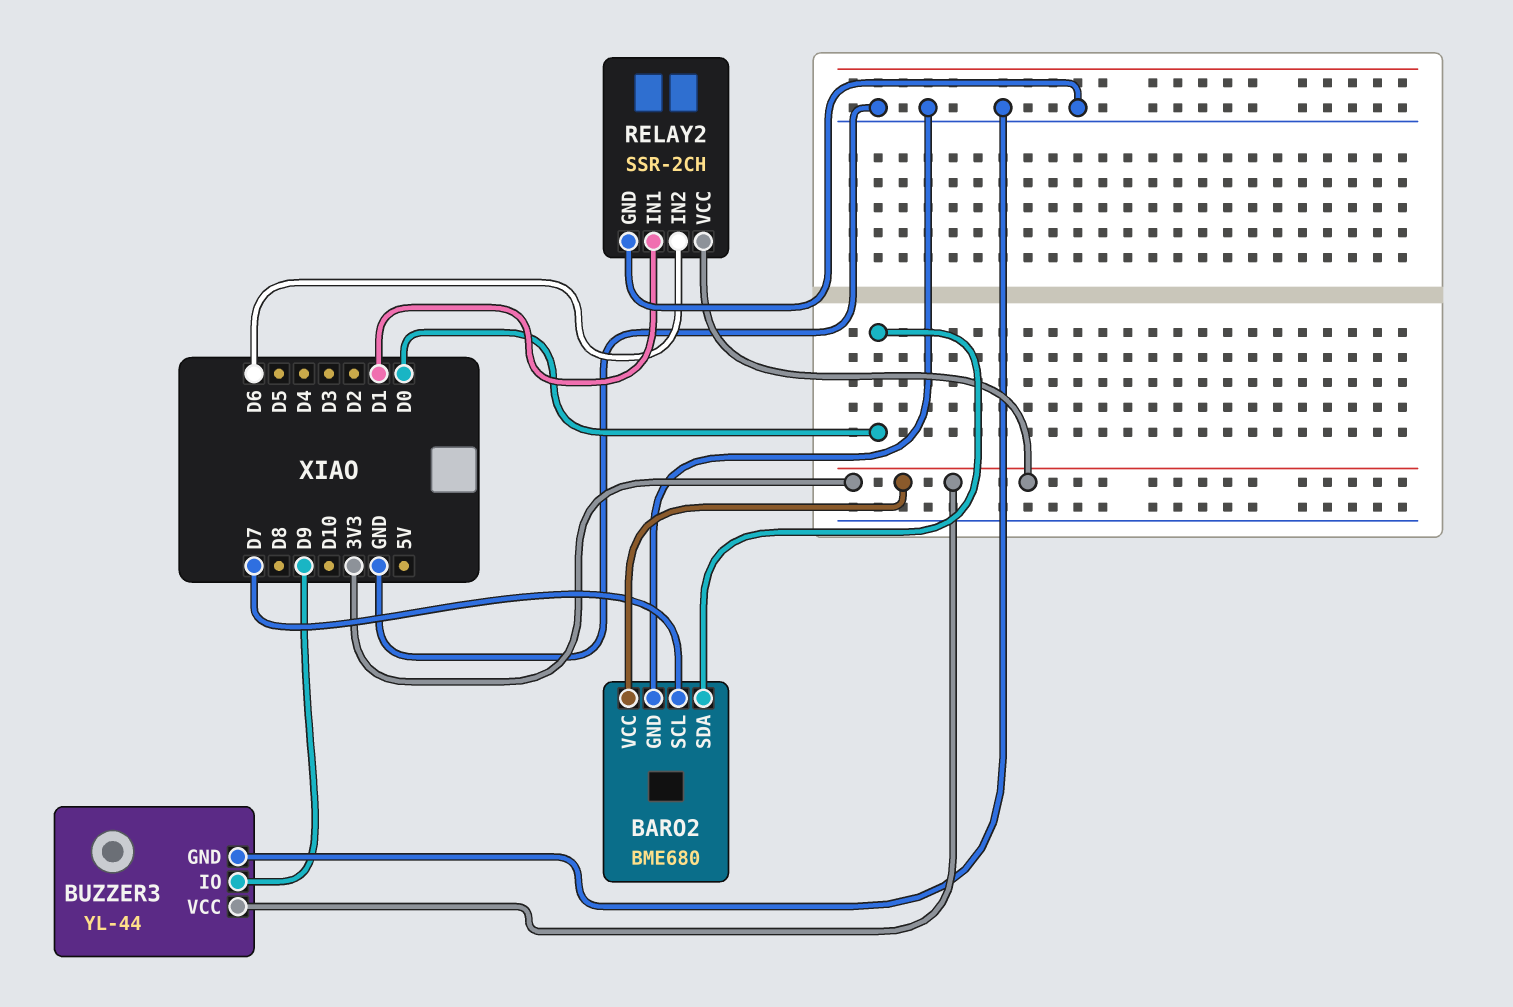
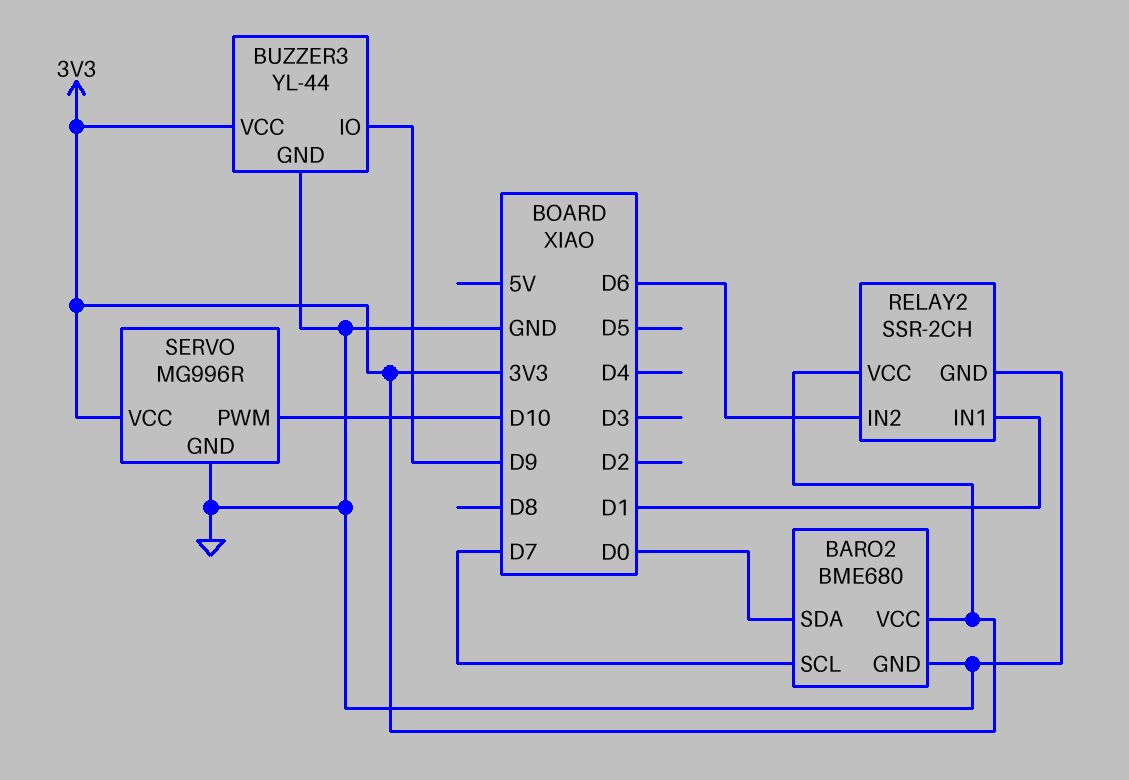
SERVO: none -> MG996R
SERVO pin GND: none -> GND
SERVO pin PWM: none -> D10
SERVO pin VCC: none -> 3V3

